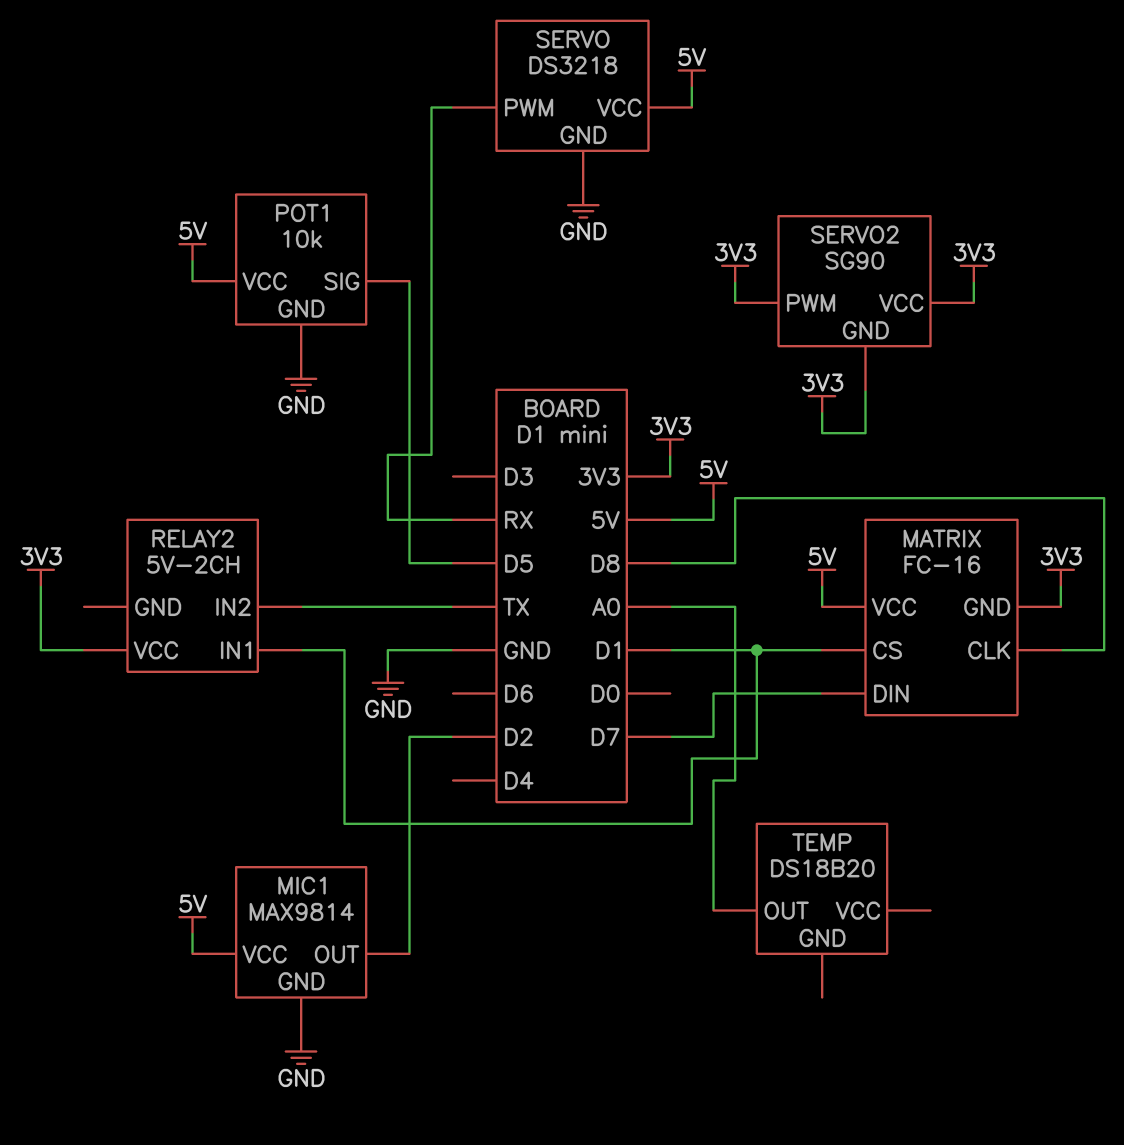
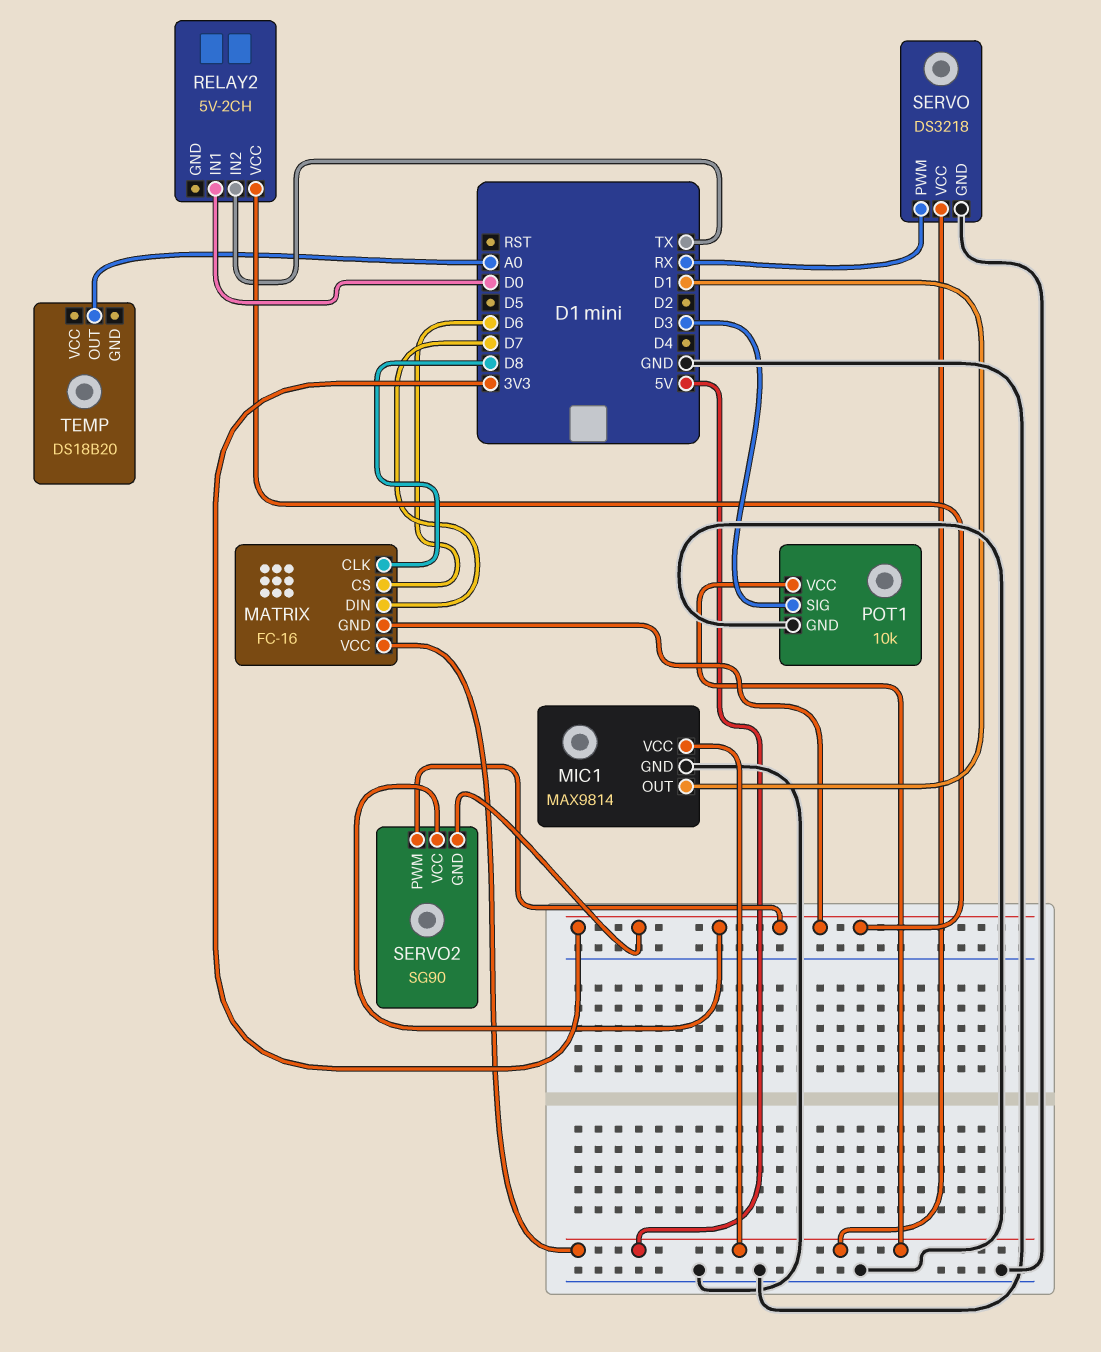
MATRIX pin CS: D1 -> D6
MIC1 pin OUT: D2 -> D1
POT1 pin SIG: D5 -> D3
RELAY2 pin IN1: D1 -> D0

